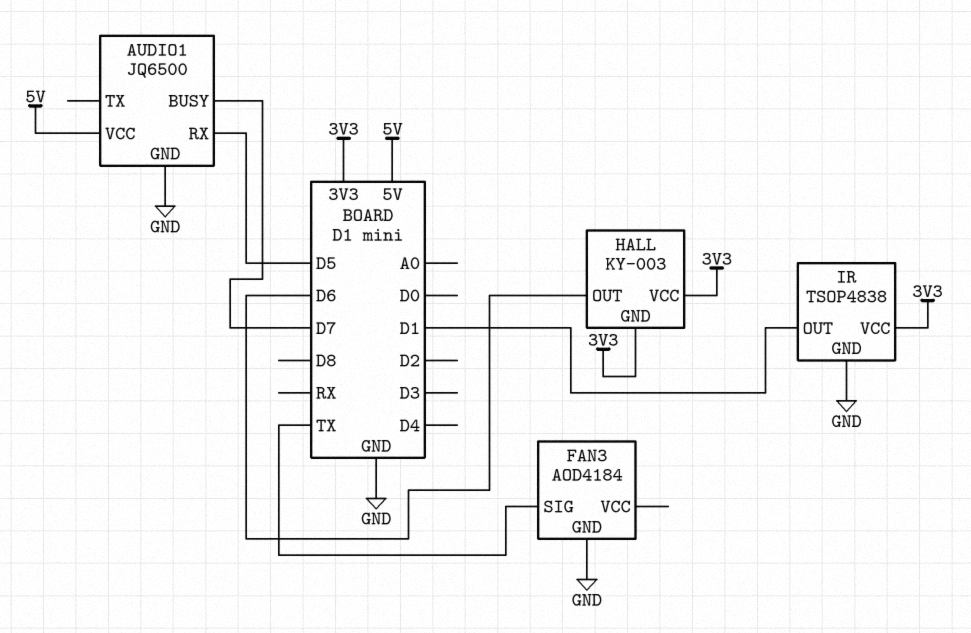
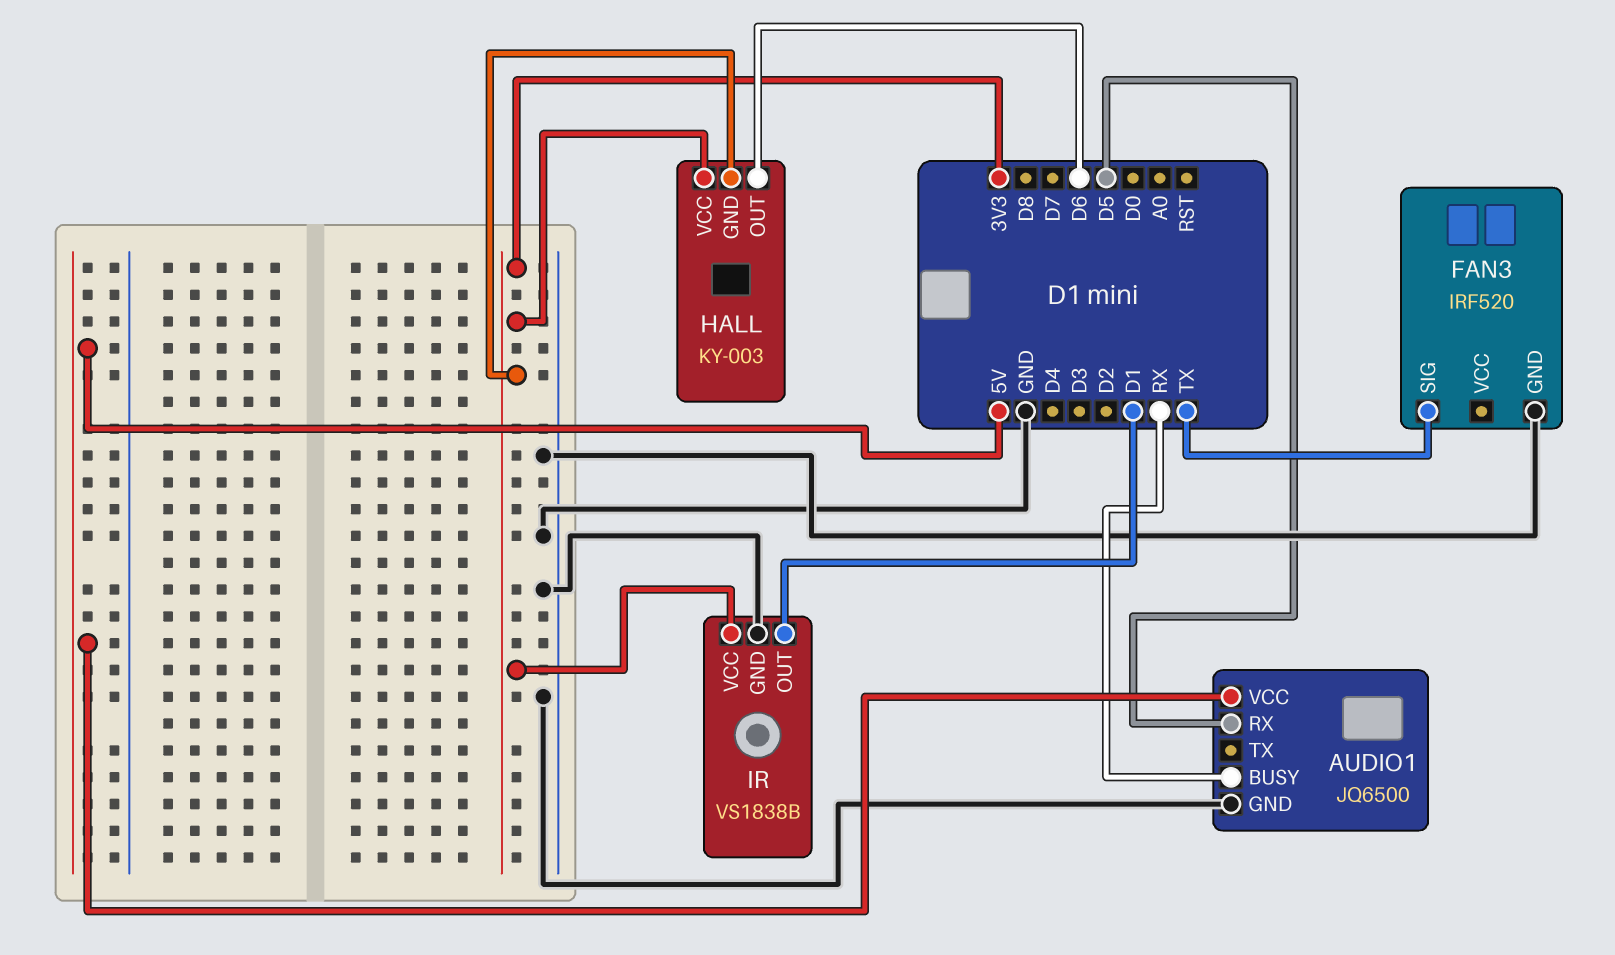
AUDIO1 pin BUSY: D7 -> RX
FAN3: AOD4184 -> IRF520
IR: TSOP4838 -> VS1838B

